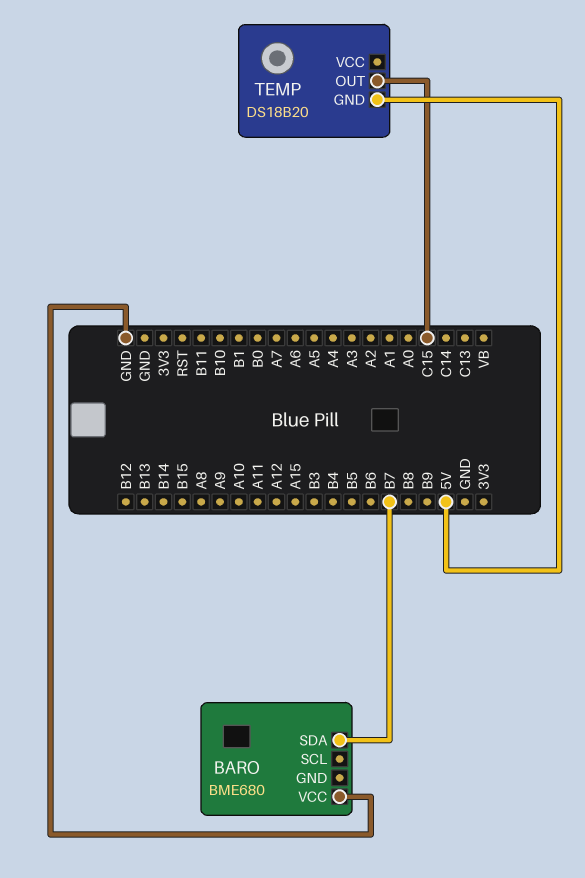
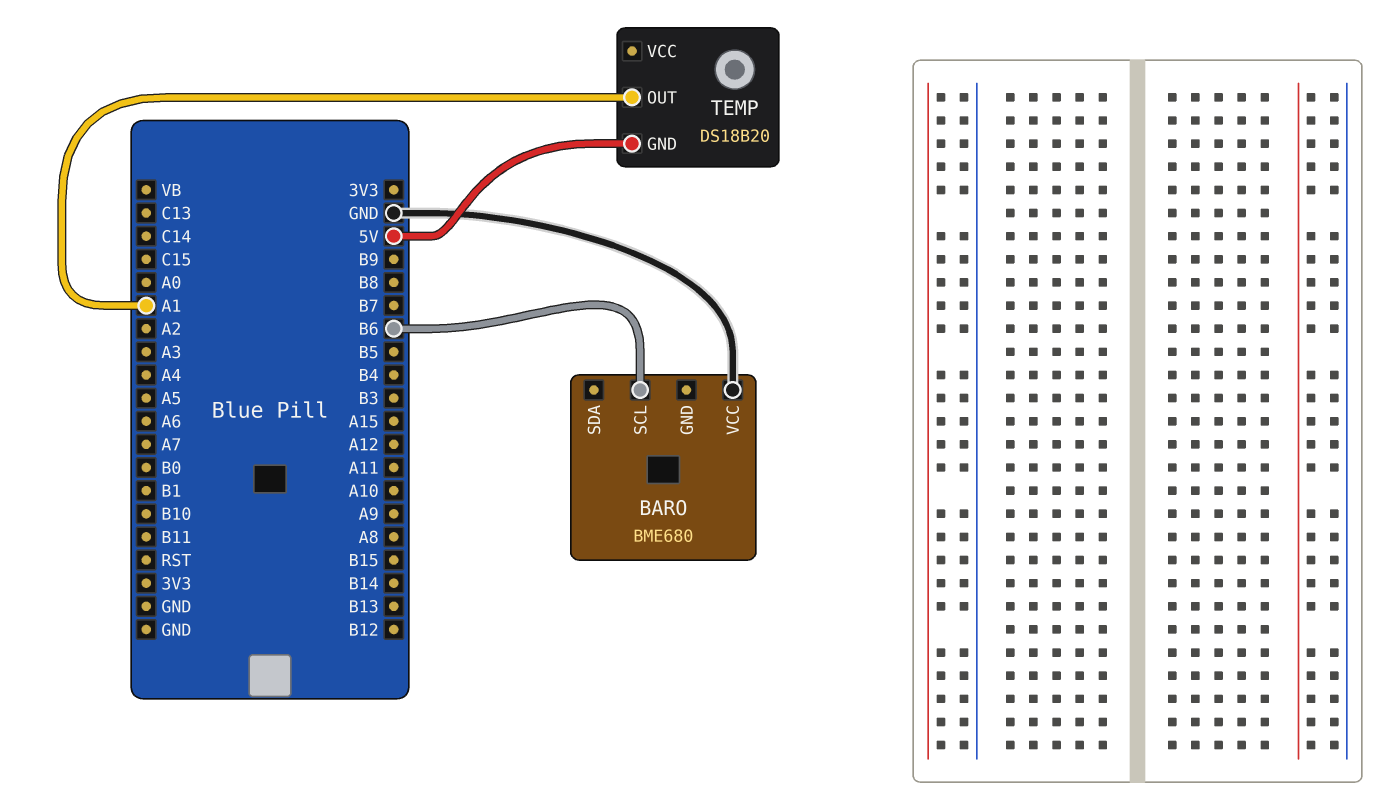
BARO pin SCL: none -> B6
BARO pin SDA: B7 -> none
TEMP pin OUT: C15 -> A1

